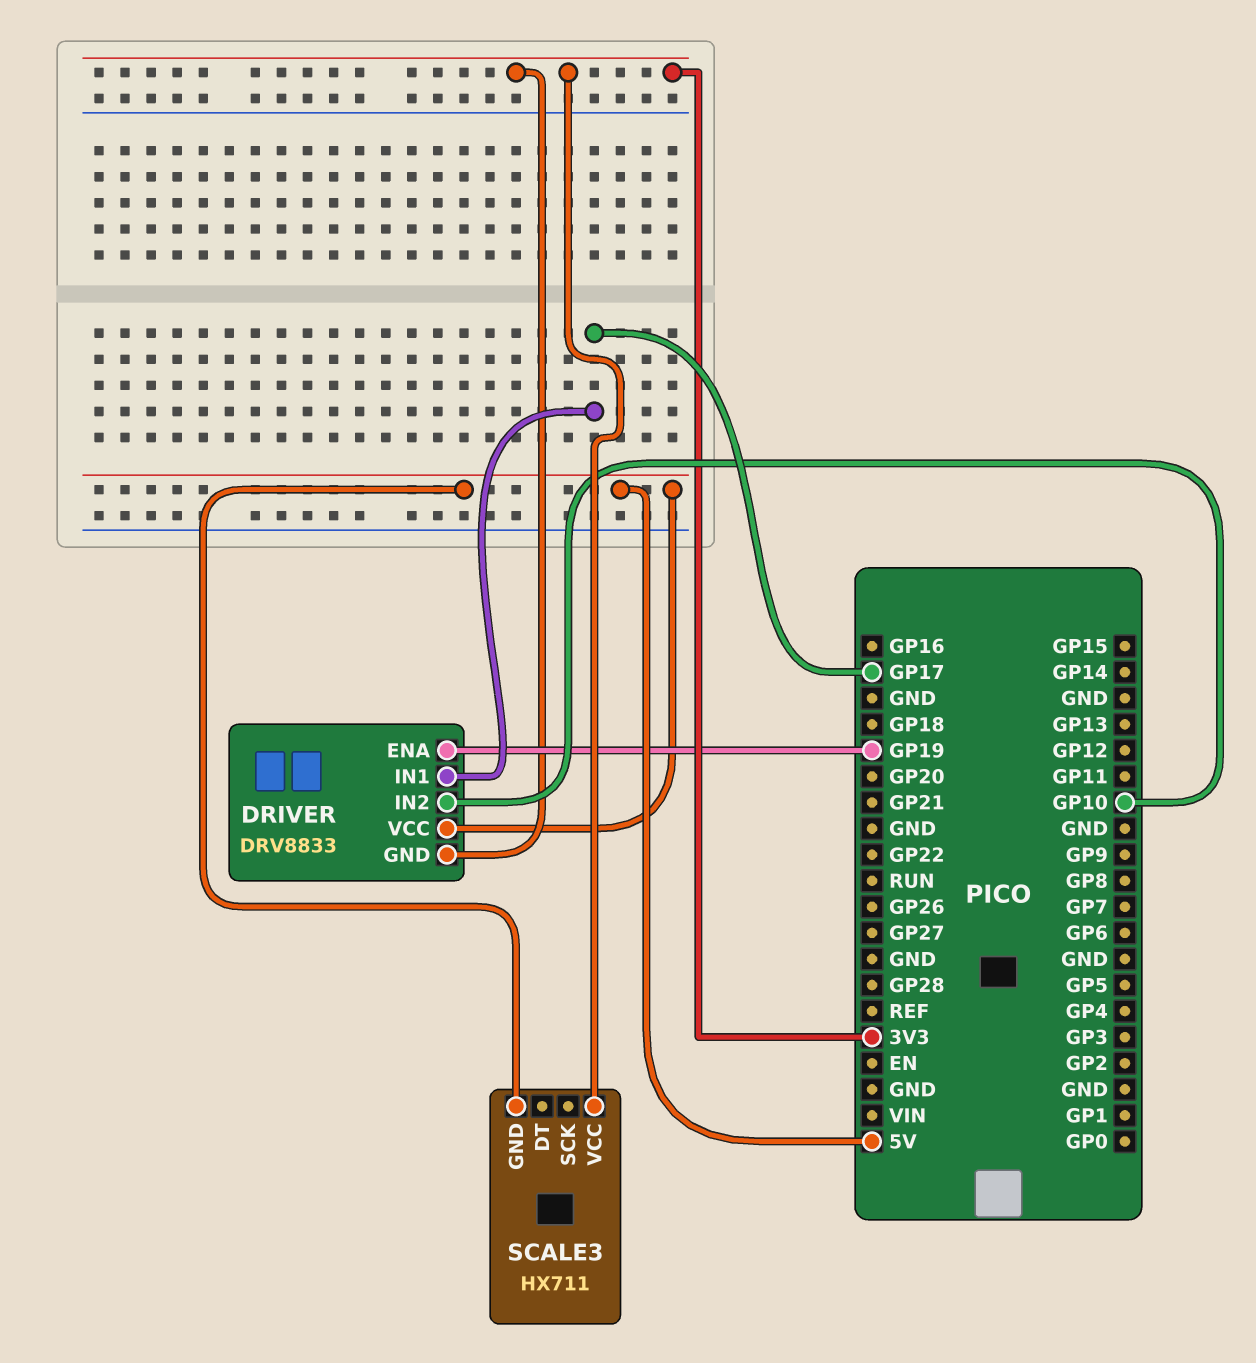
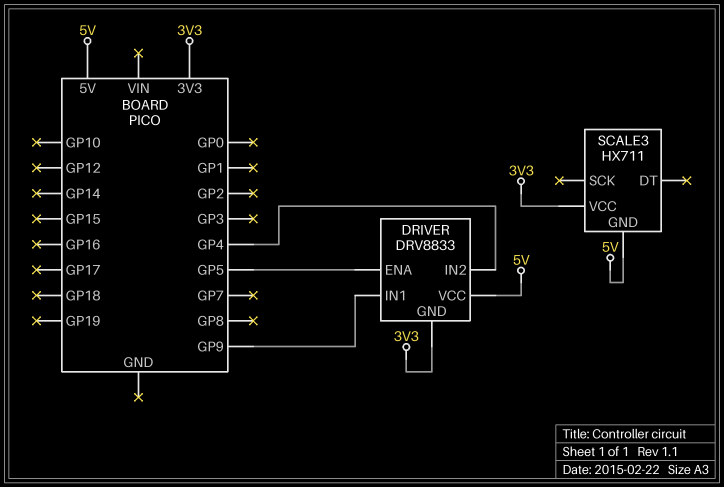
DRIVER pin ENA: GP19 -> GP5
DRIVER pin IN1: GP17 -> GP9
DRIVER pin IN2: GP10 -> GP4

